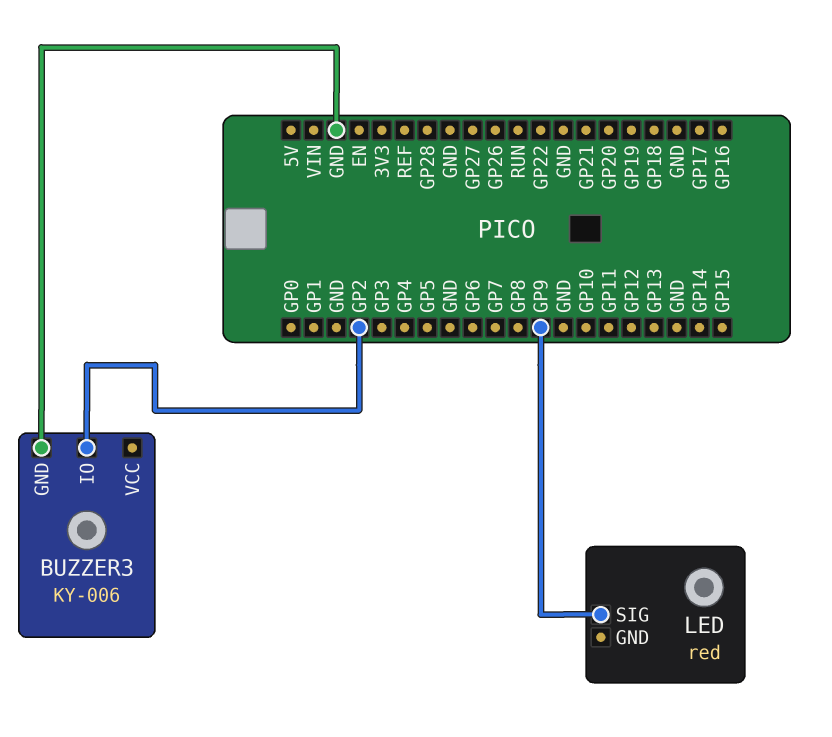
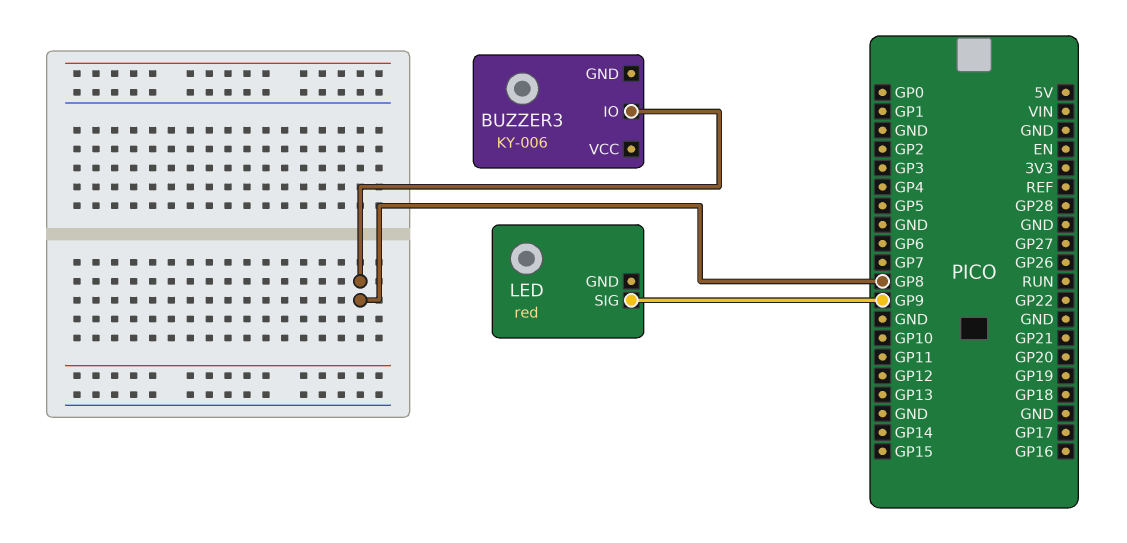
BUZZER3 pin GND: GND -> none
BUZZER3 pin IO: GP2 -> GP8

